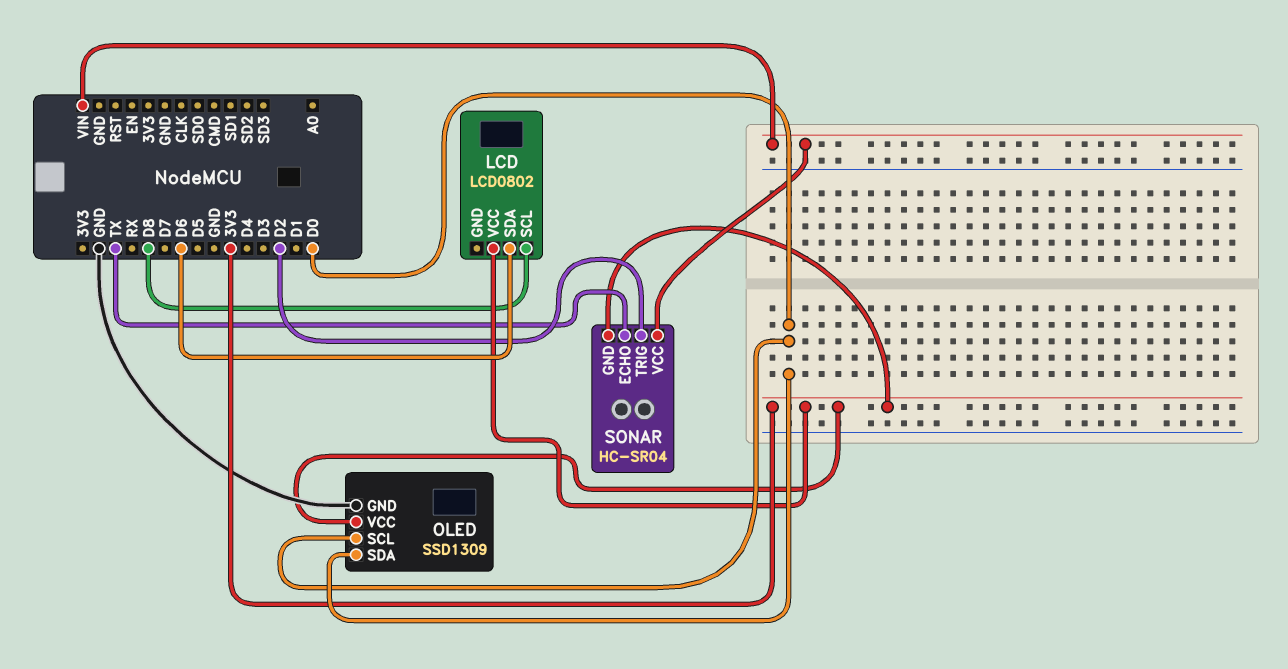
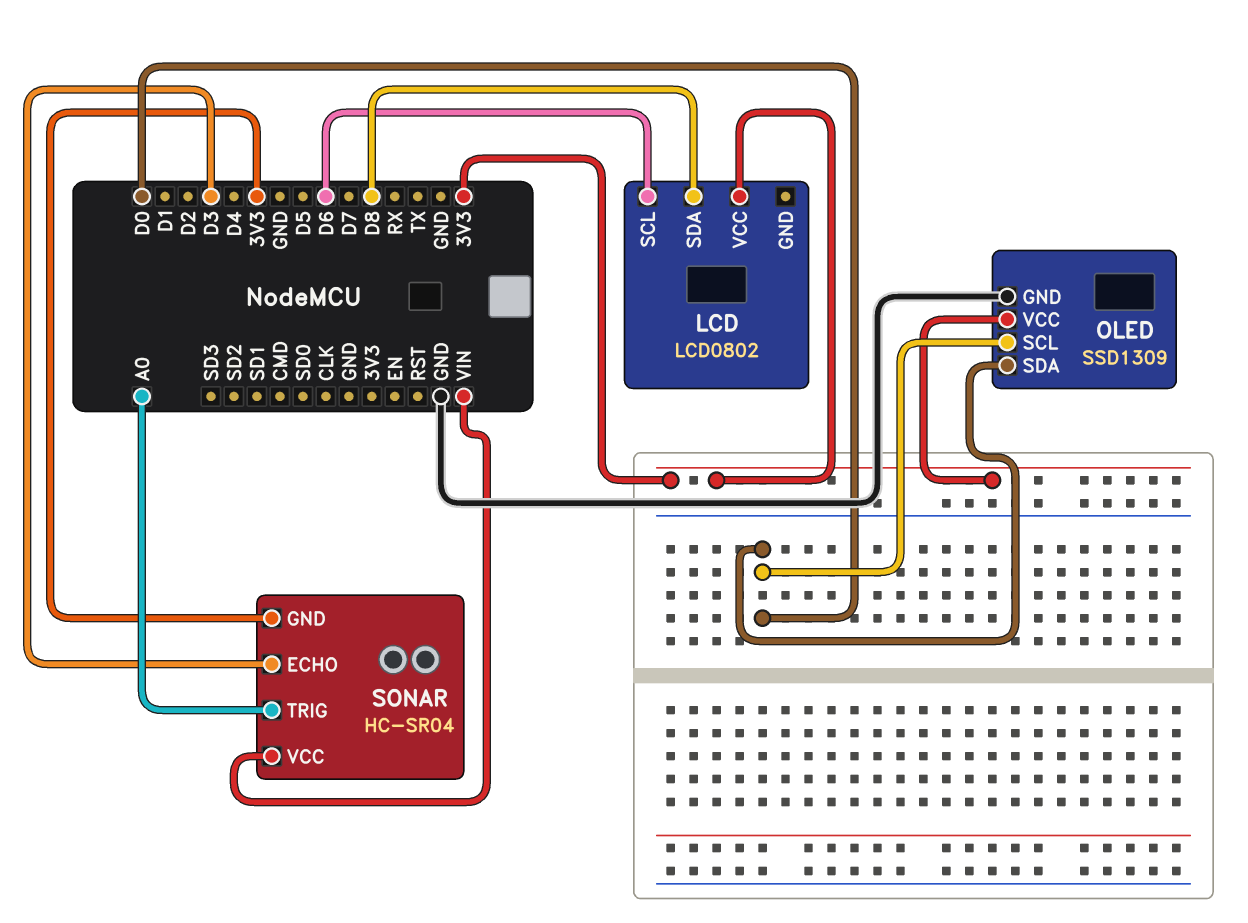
LCD pin SCL: D8 -> D6
LCD pin SDA: D6 -> D8
SONAR pin ECHO: TX -> D3
SONAR pin TRIG: D2 -> A0

